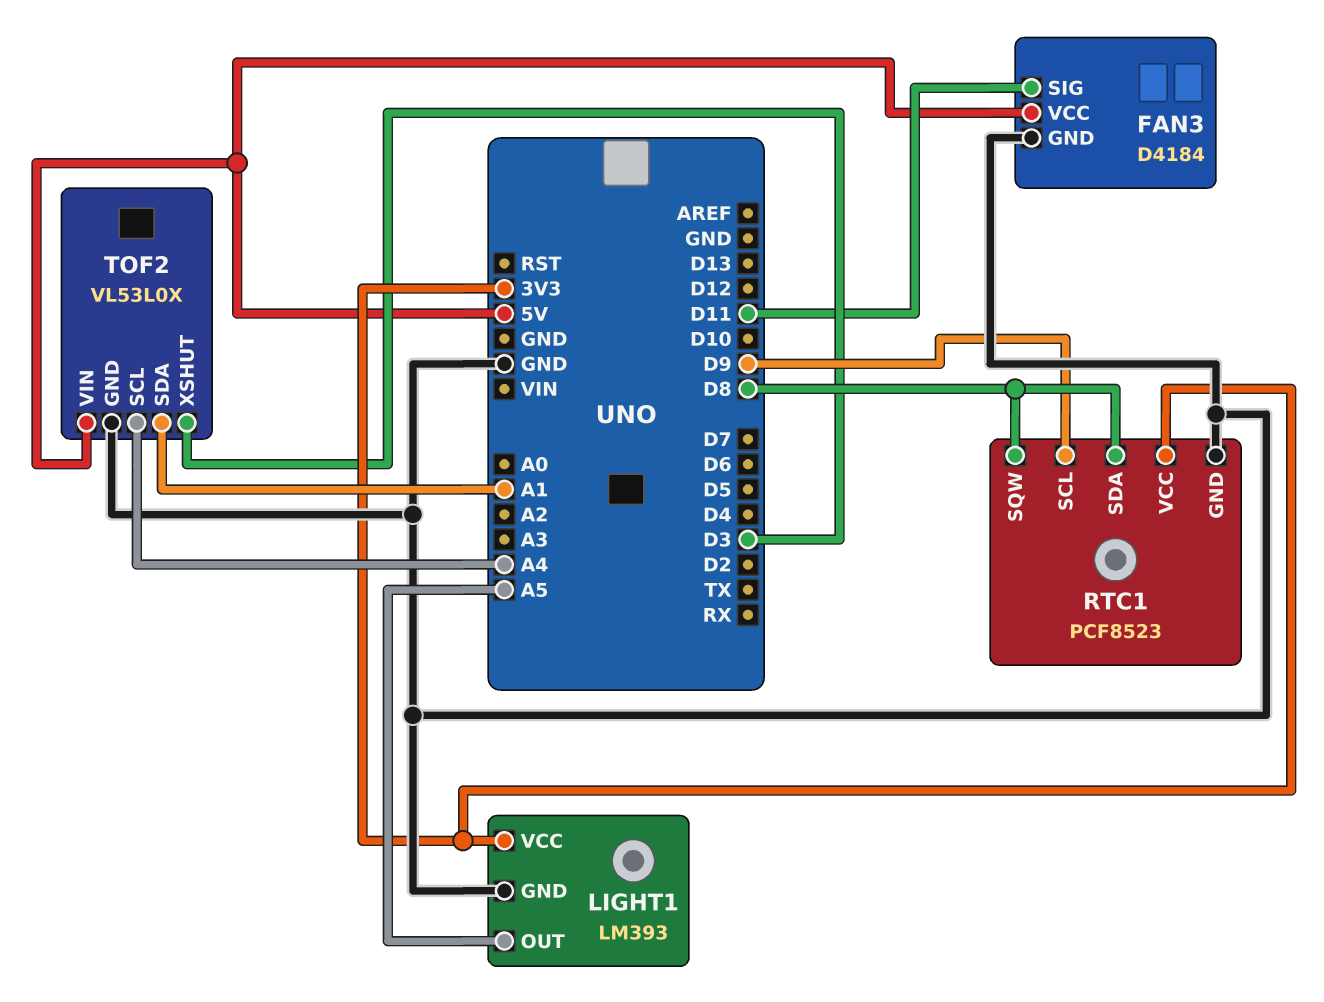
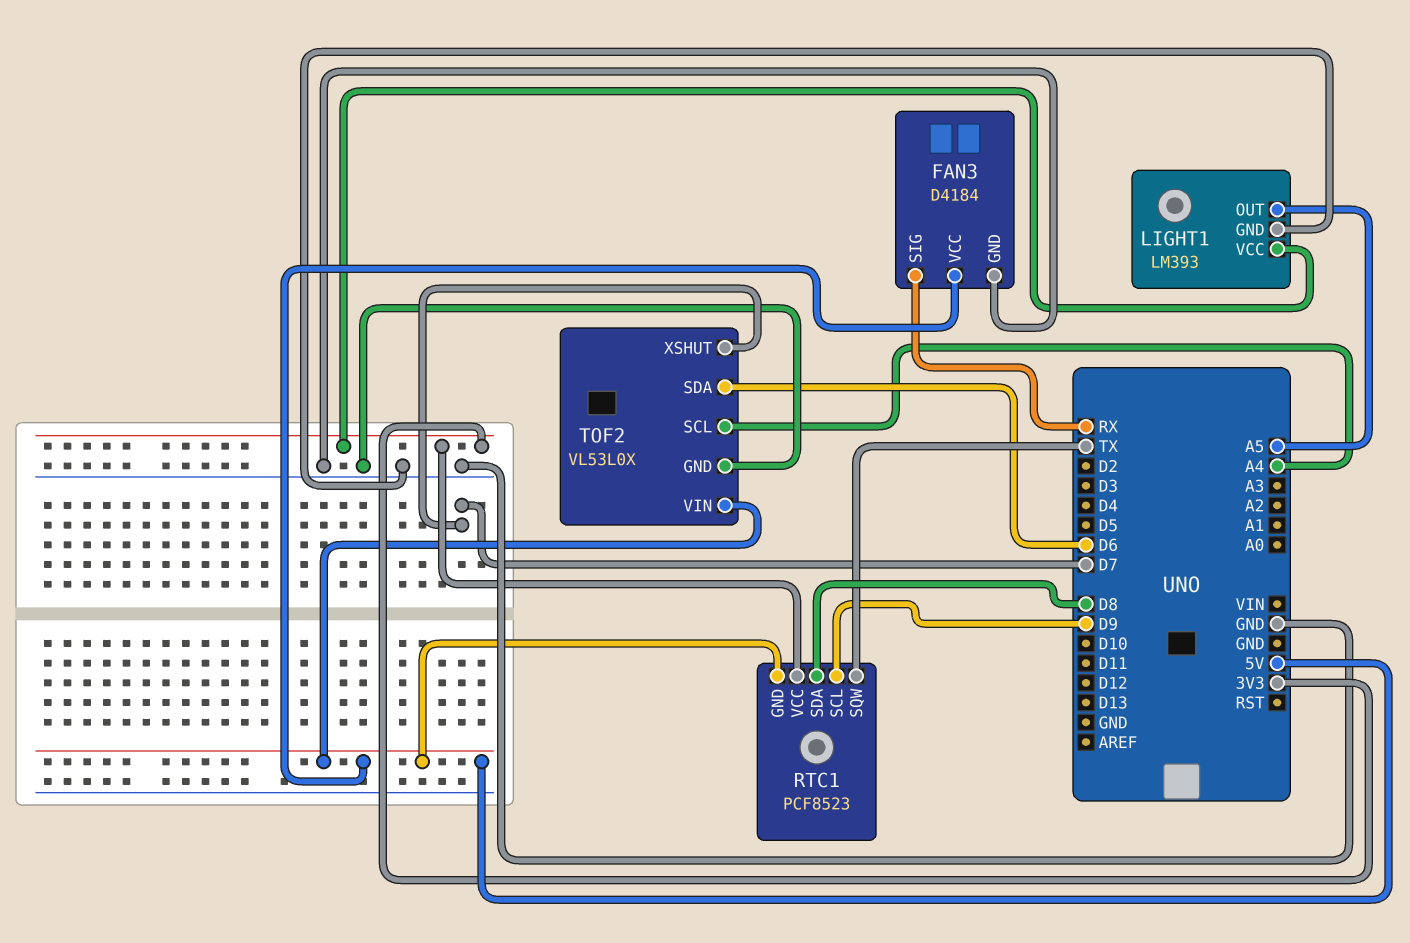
FAN3 pin SIG: D11 -> RX
RTC1 pin GND: GND -> 5V
RTC1 pin SQW: D8 -> TX
TOF2 pin SDA: A1 -> D6
TOF2 pin XSHUT: D3 -> D7

